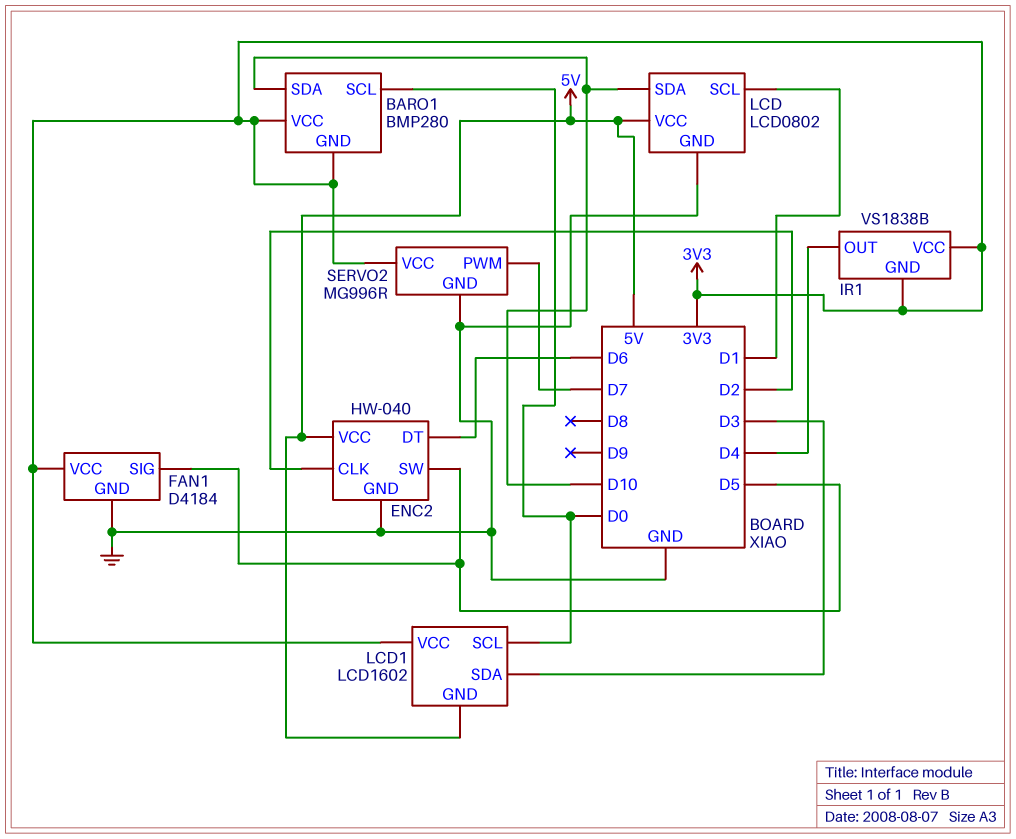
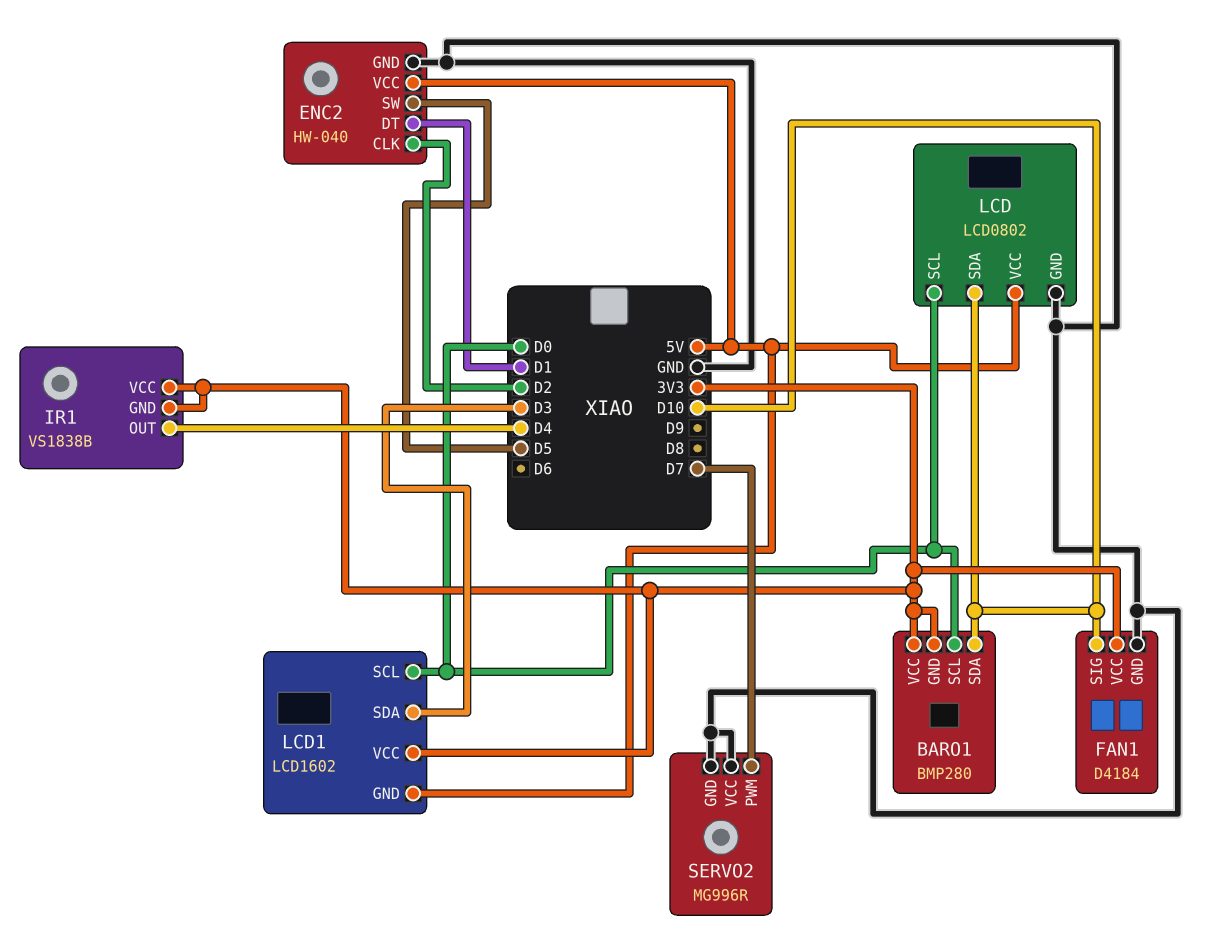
ENC2 pin DT: D6 -> D1
FAN1 pin SIG: D5 -> D10
LCD pin SCL: D1 -> D0
SERVO2 pin VCC: 3V3 -> GND

